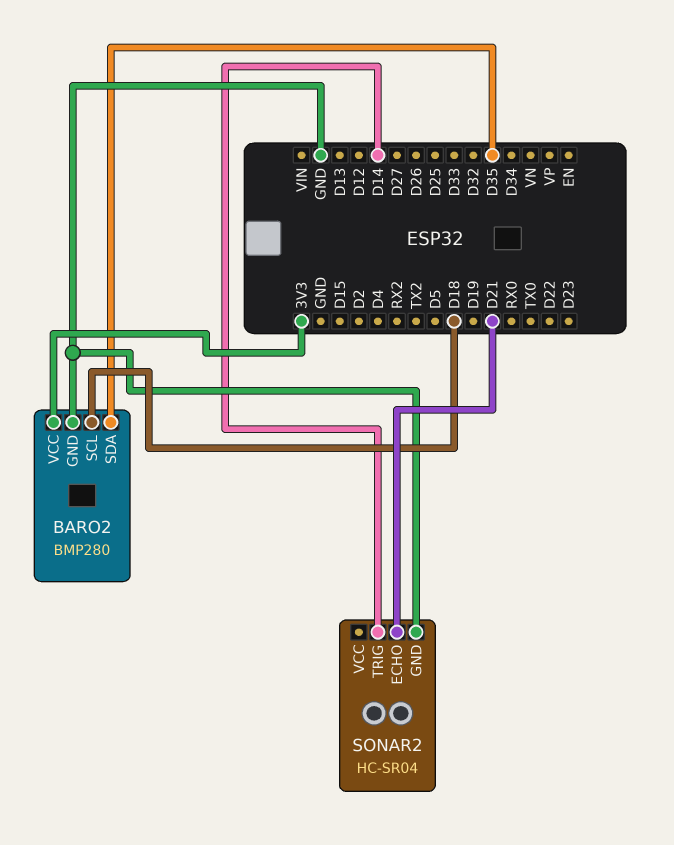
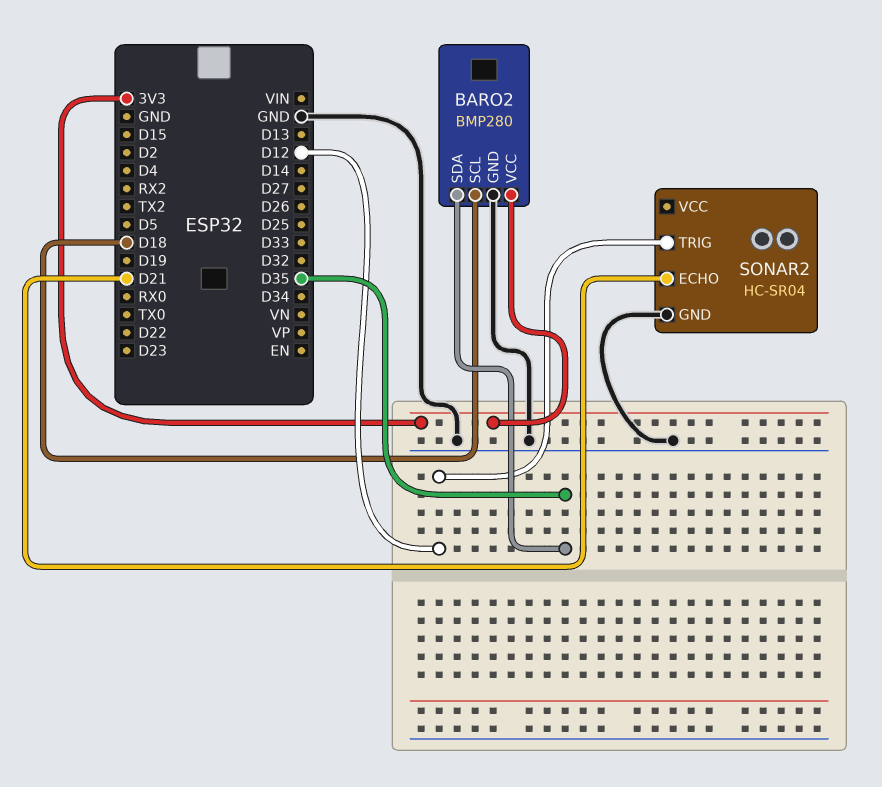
SONAR2 pin TRIG: D14 -> D12

